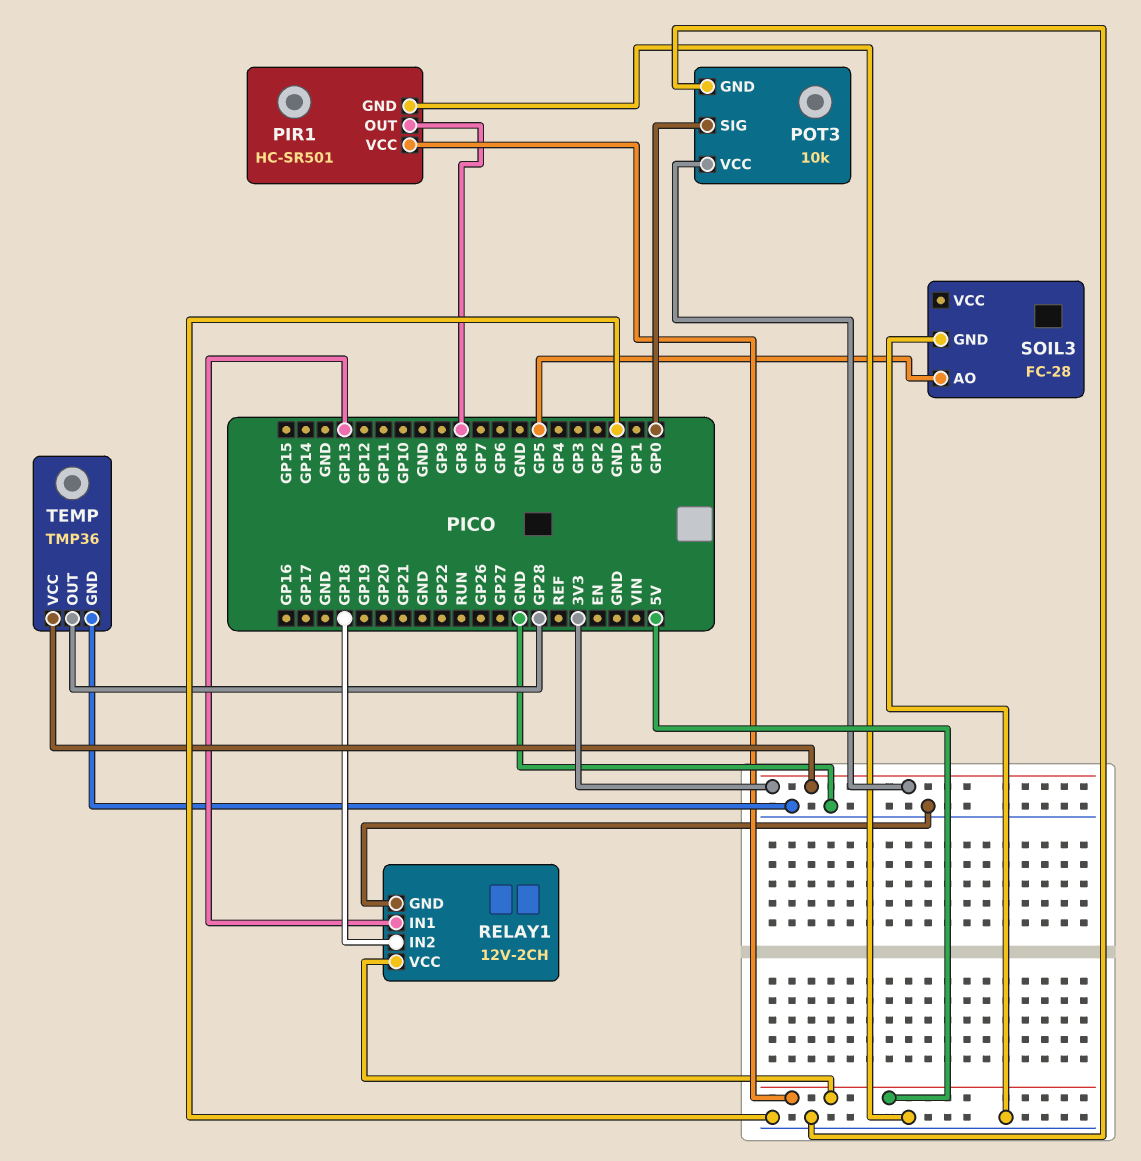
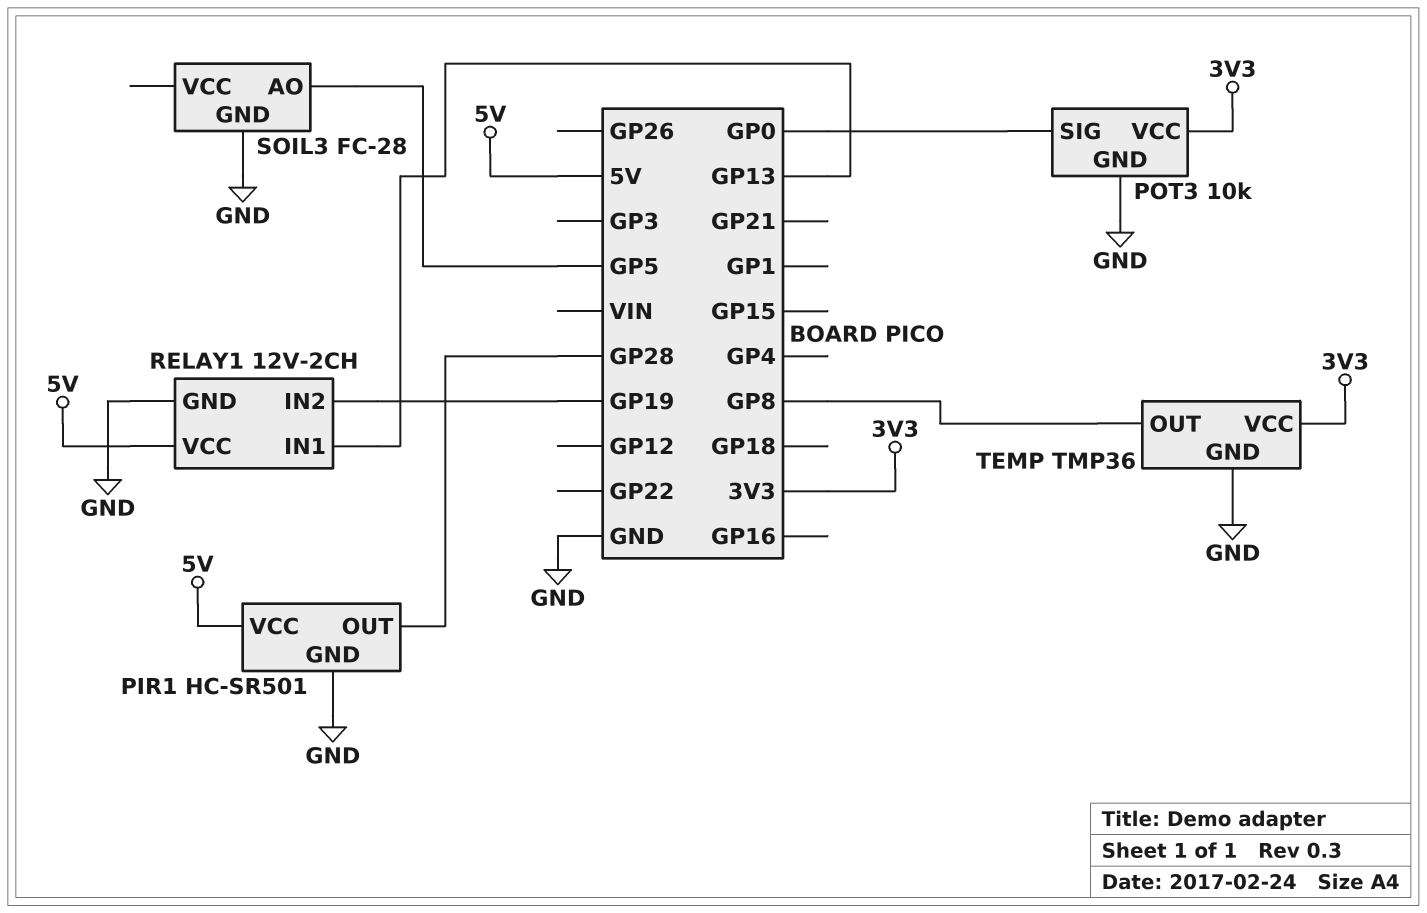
PIR1 pin OUT: GP8 -> GP28
RELAY1 pin IN2: GP18 -> GP19
TEMP pin OUT: GP28 -> GP8

